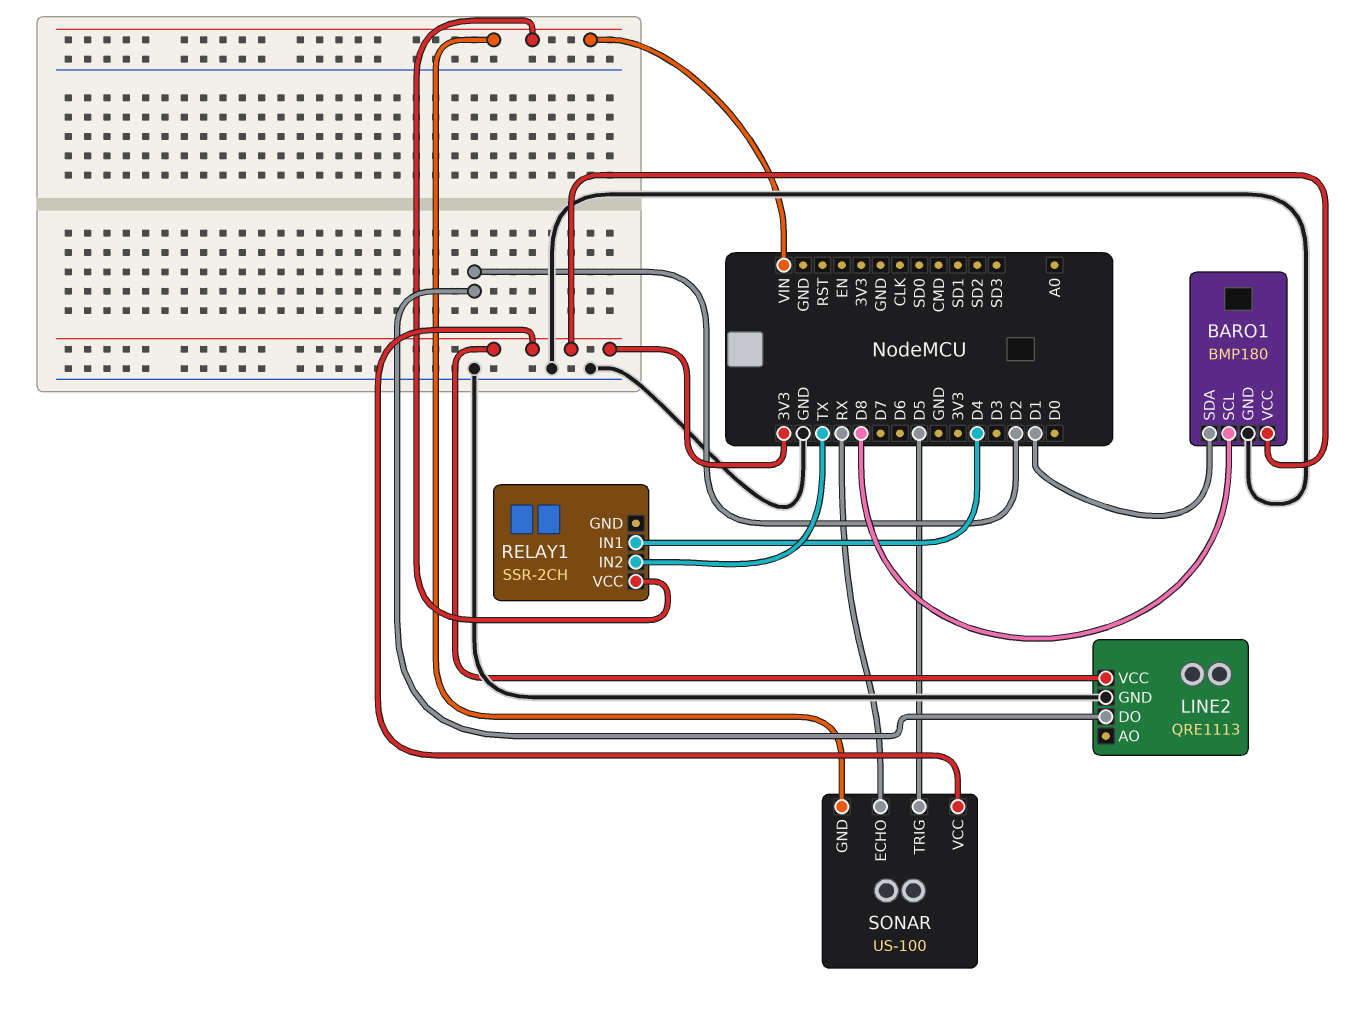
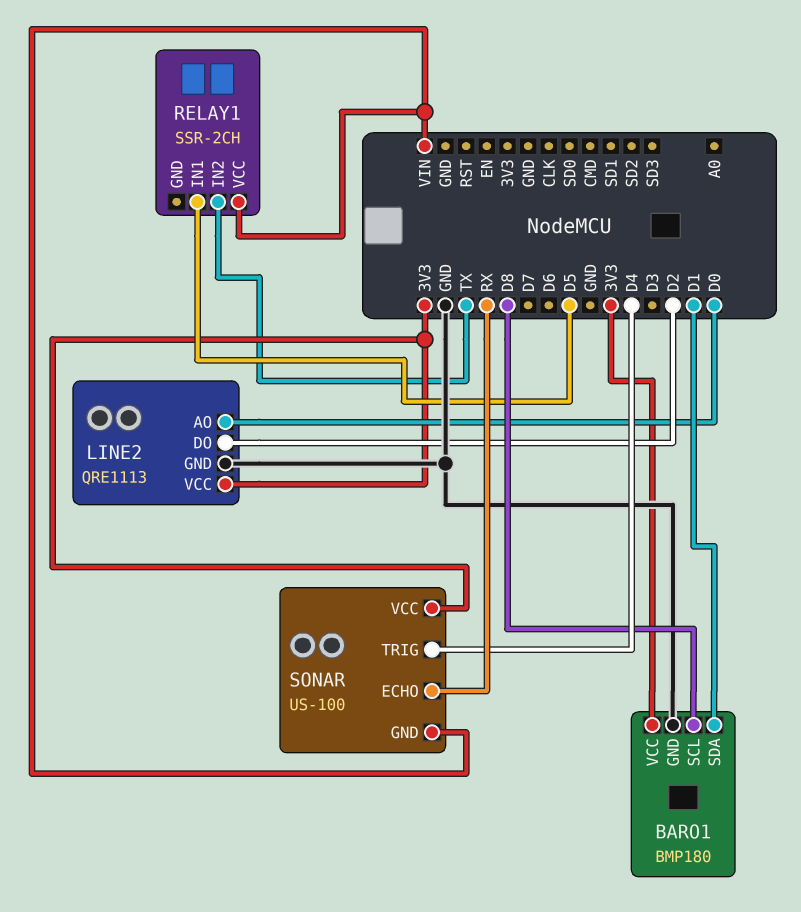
LINE2 pin AO: none -> D0
RELAY1 pin IN1: D4 -> D5
SONAR pin TRIG: D5 -> D4

